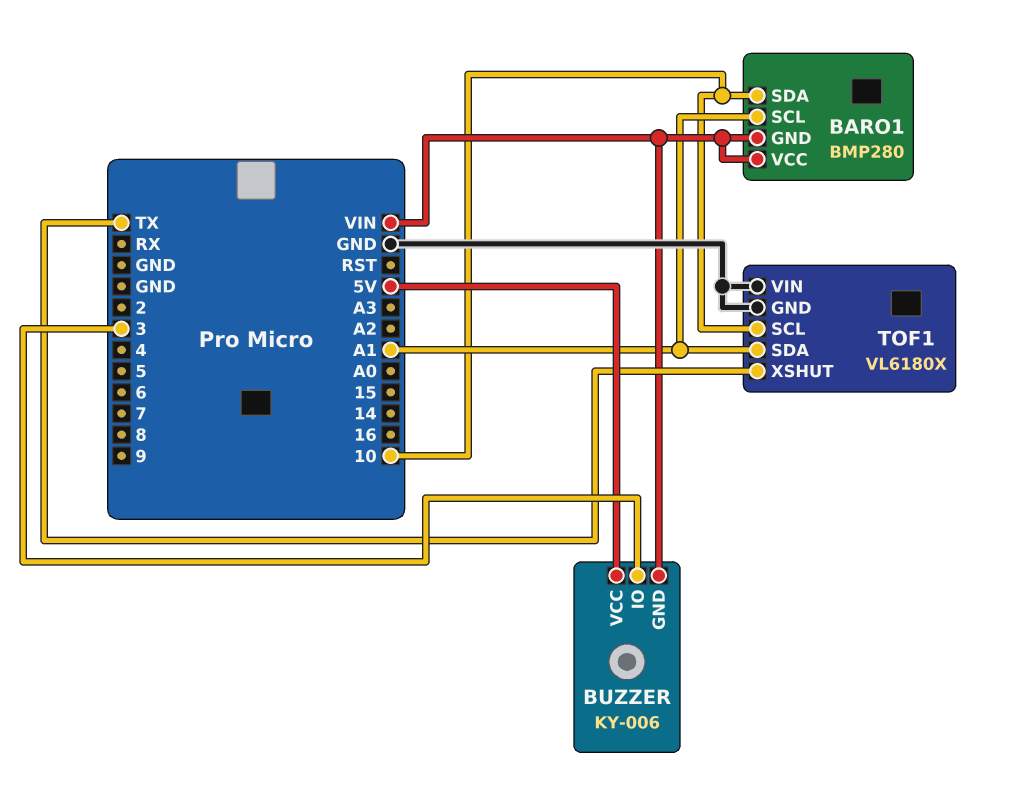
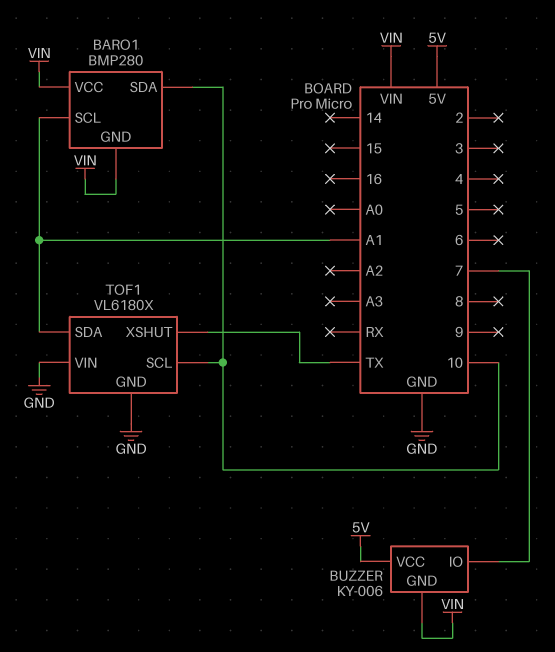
BUZZER pin IO: 3 -> 7

